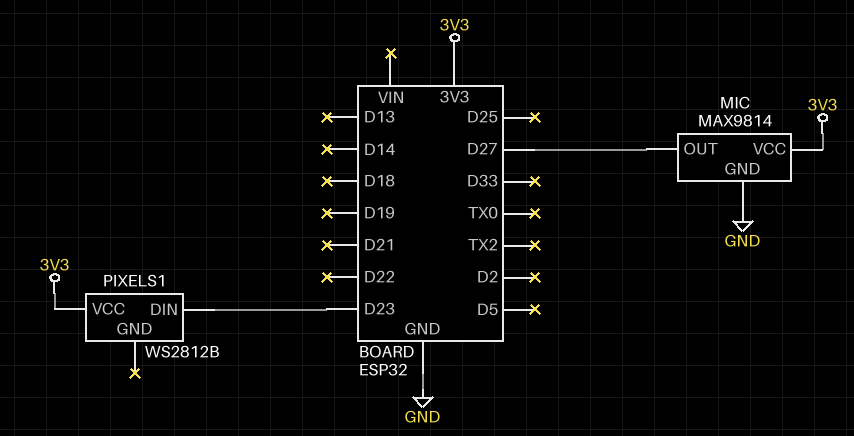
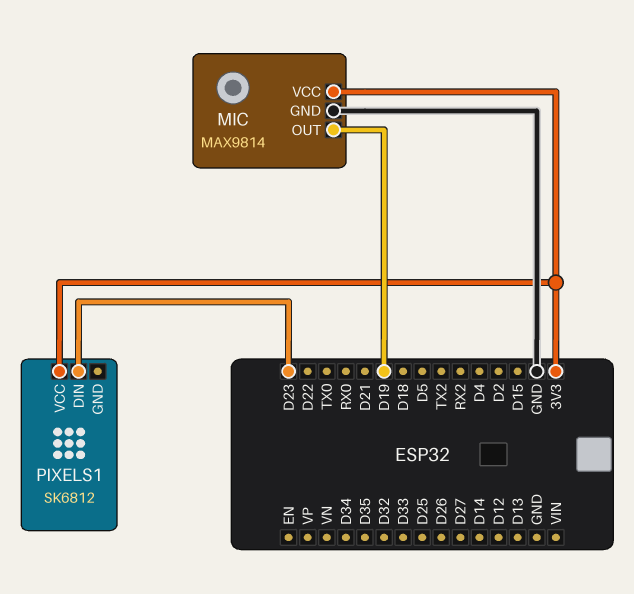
MIC pin OUT: D27 -> D19
PIXELS1: WS2812B -> SK6812

